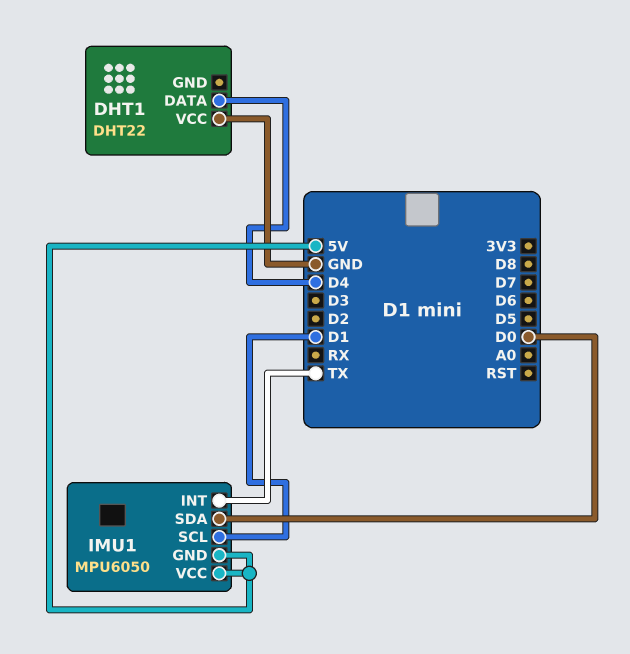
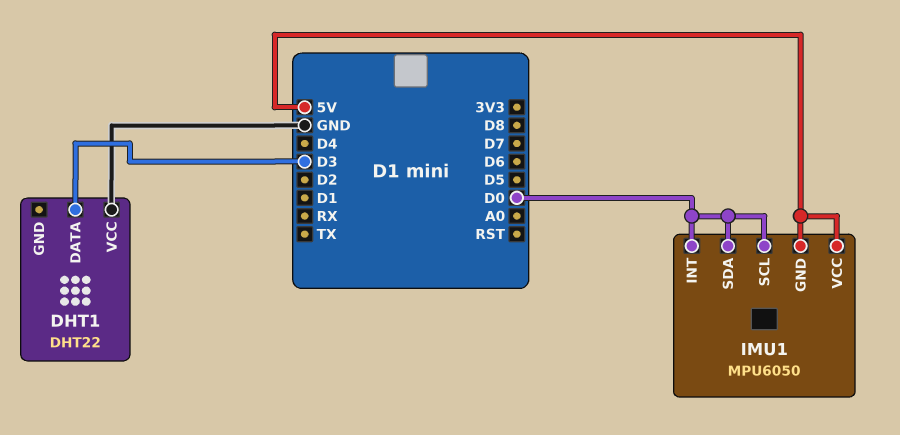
DHT1 pin DATA: D4 -> D3
IMU1 pin INT: TX -> D0
IMU1 pin SCL: D1 -> D0

